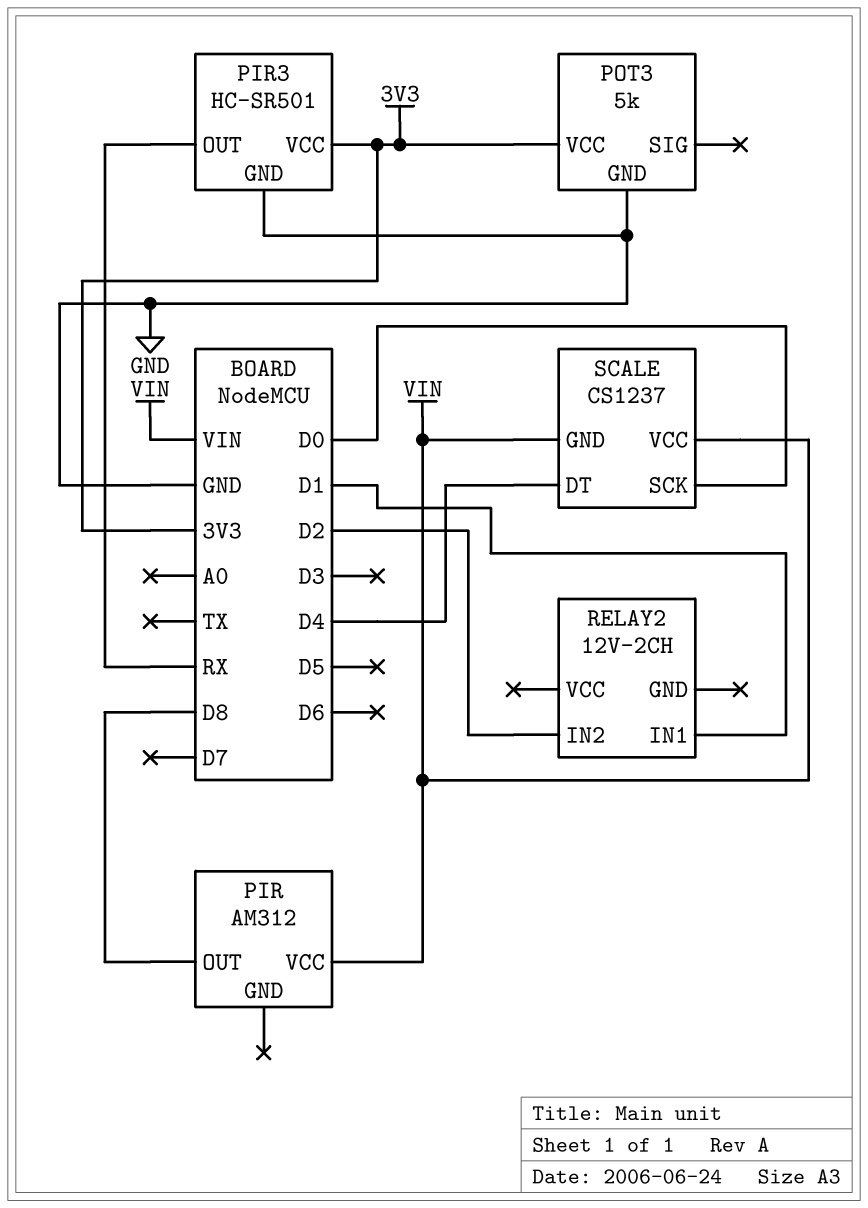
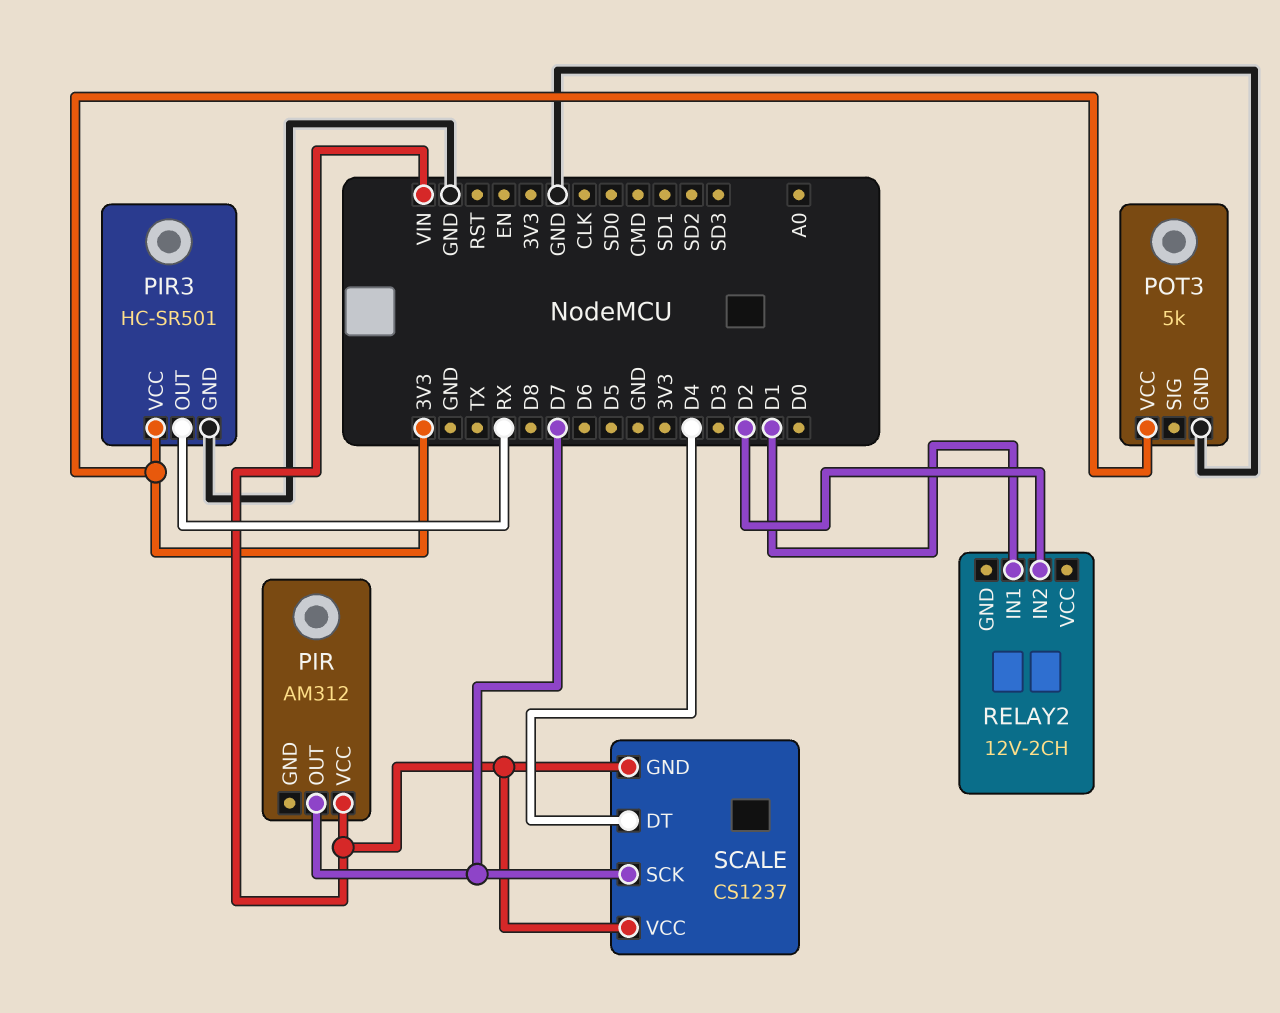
PIR pin OUT: D8 -> D7
SCALE pin SCK: D0 -> D7

